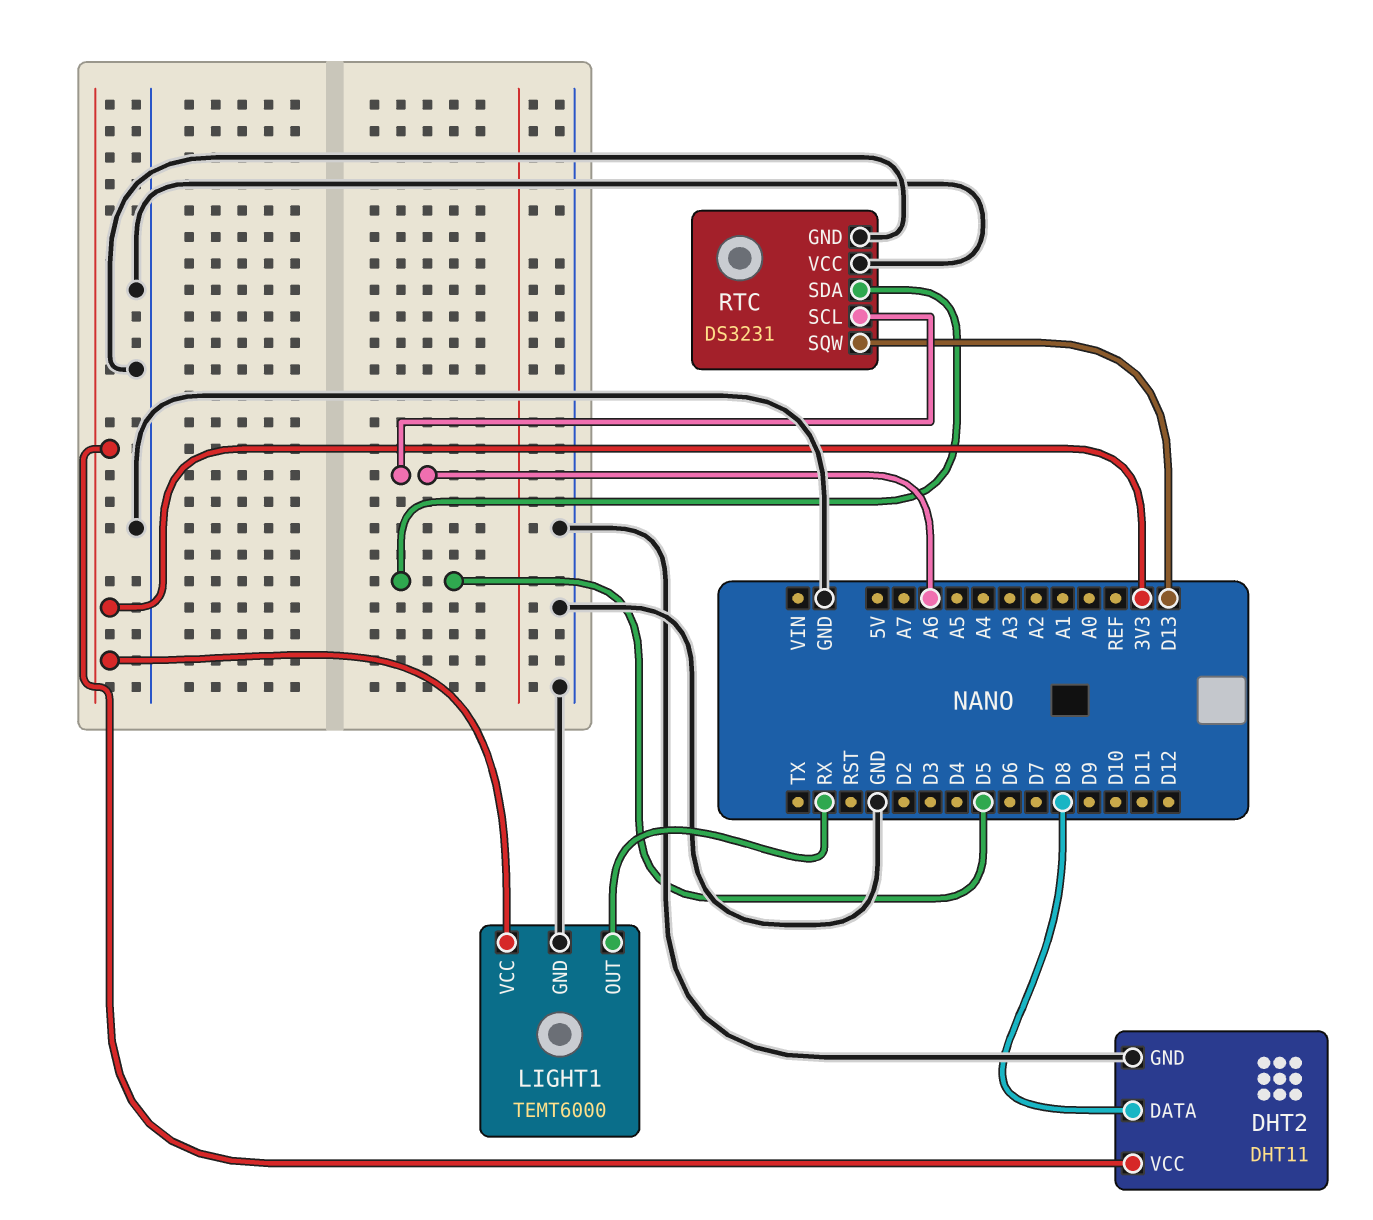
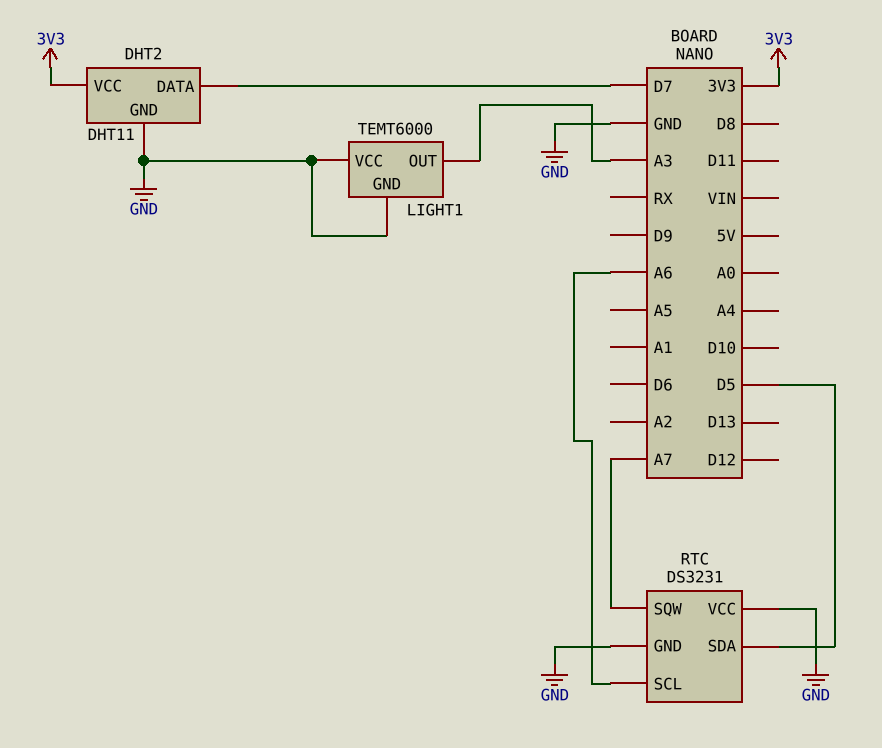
DHT2 pin DATA: D8 -> D7
LIGHT1 pin OUT: RX -> A3
LIGHT1 pin VCC: 3V3 -> GND
RTC pin SQW: D13 -> A7

